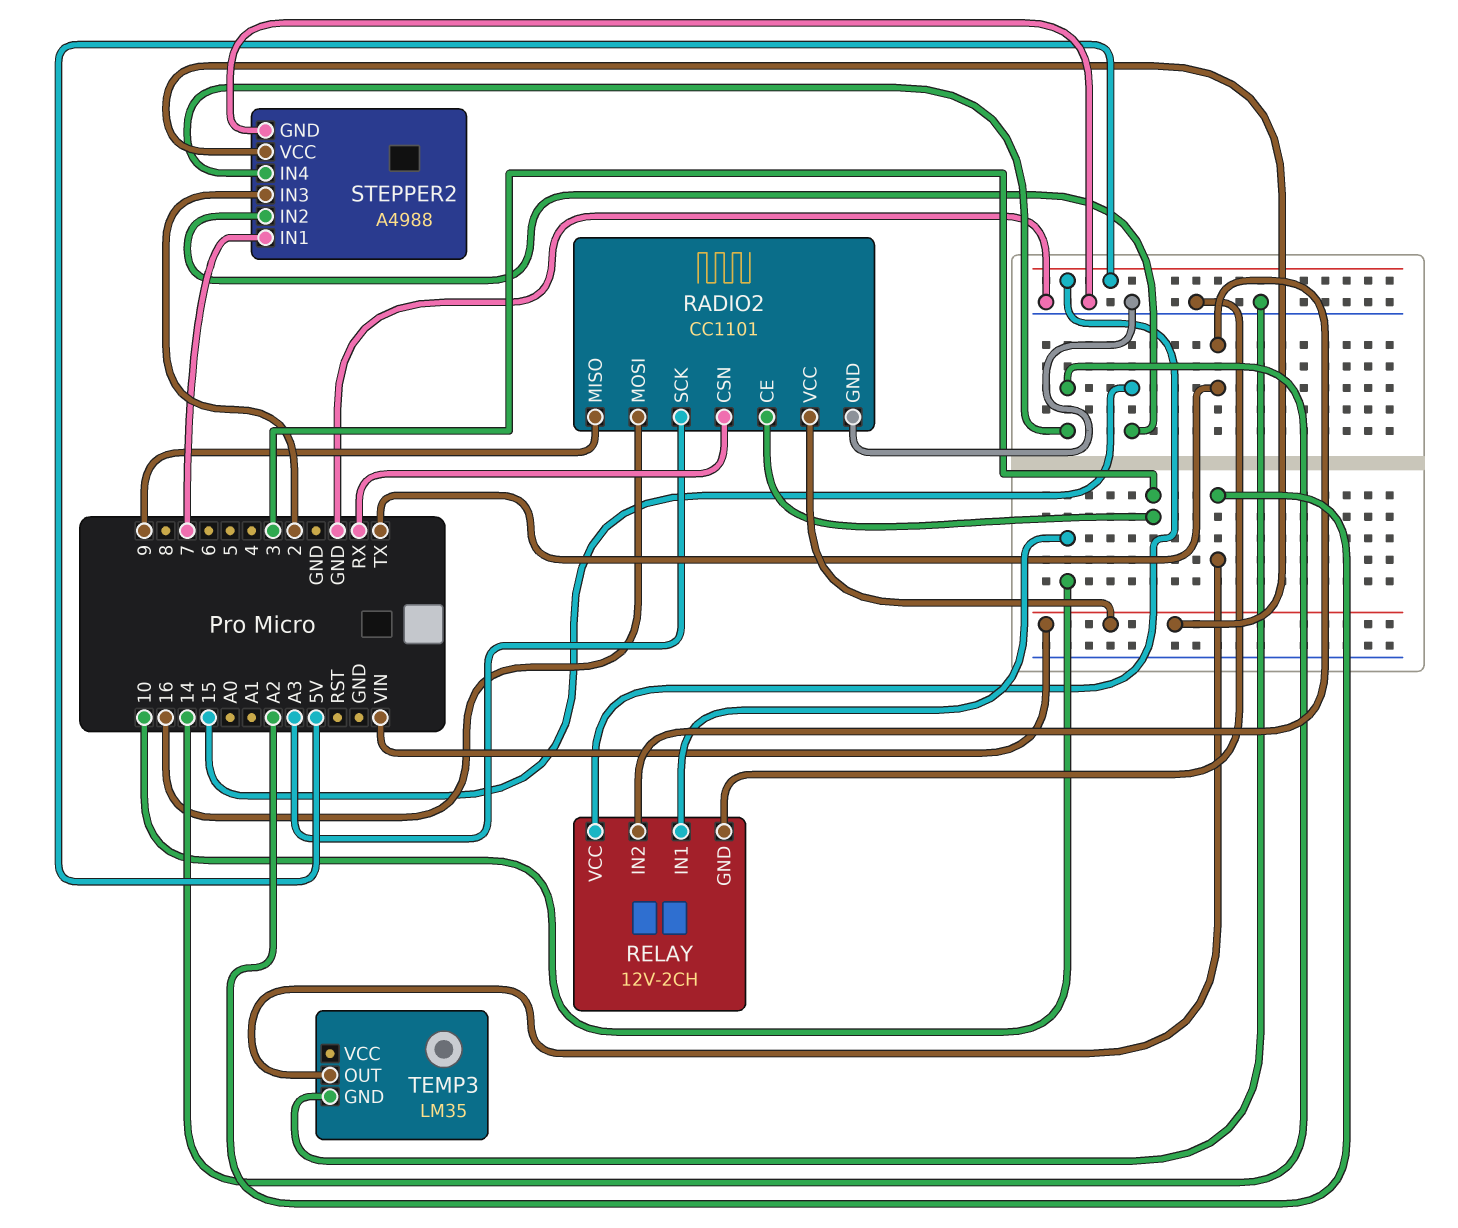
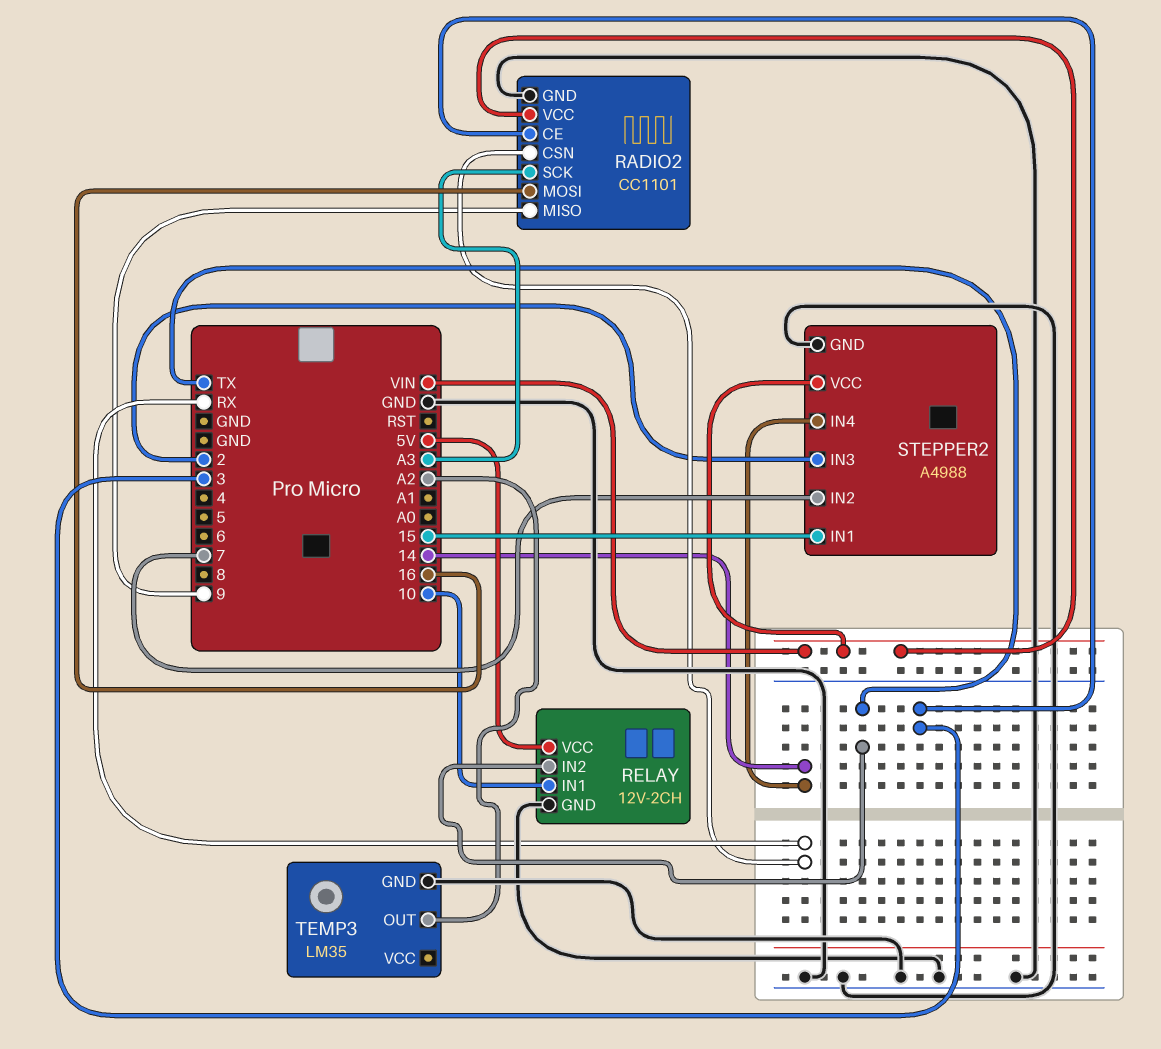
STEPPER2 pin IN1: 7 -> 15
STEPPER2 pin IN2: 15 -> 7

